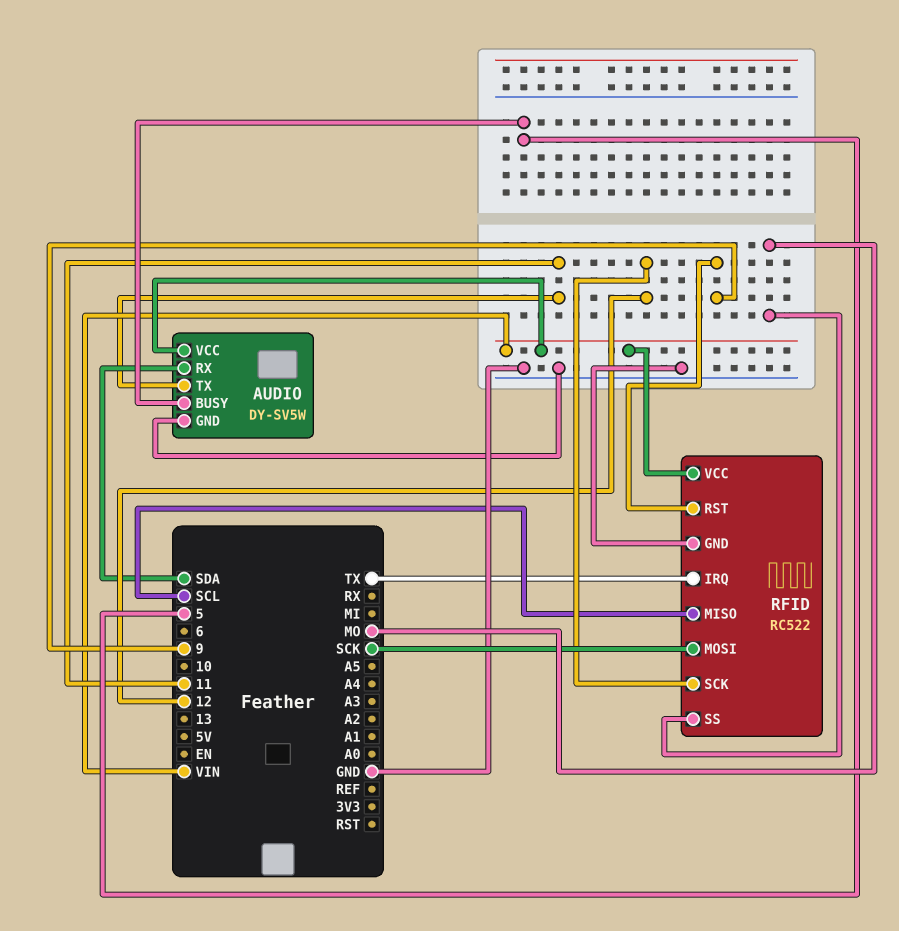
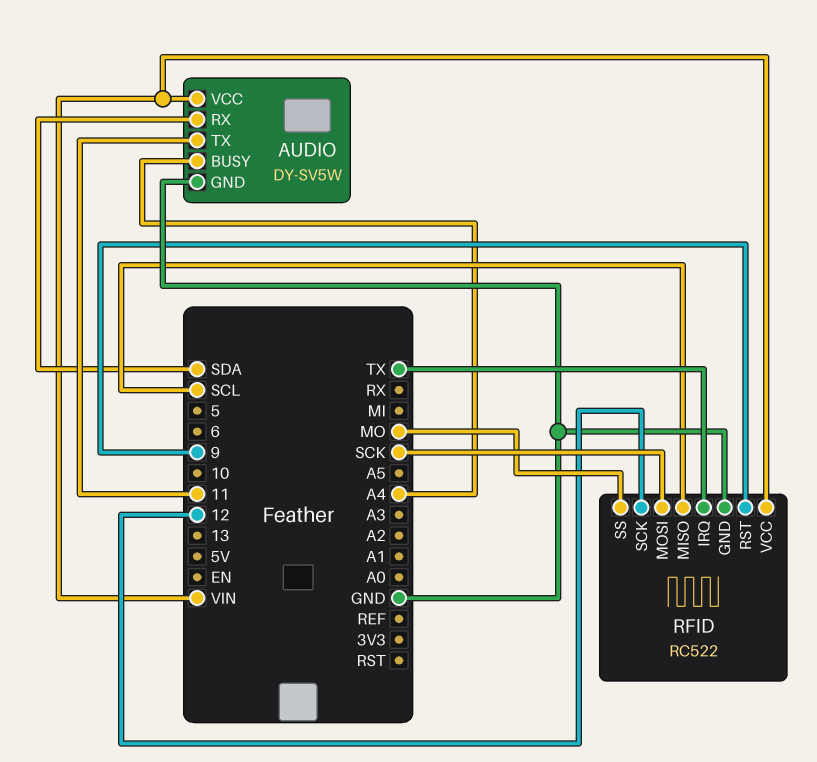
AUDIO pin BUSY: 5 -> A4

